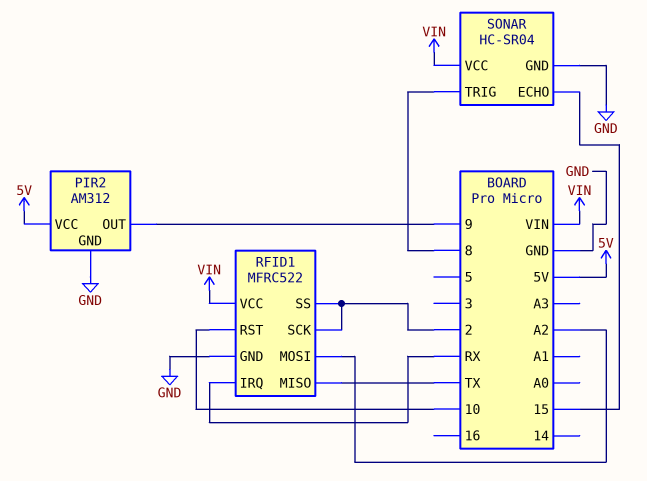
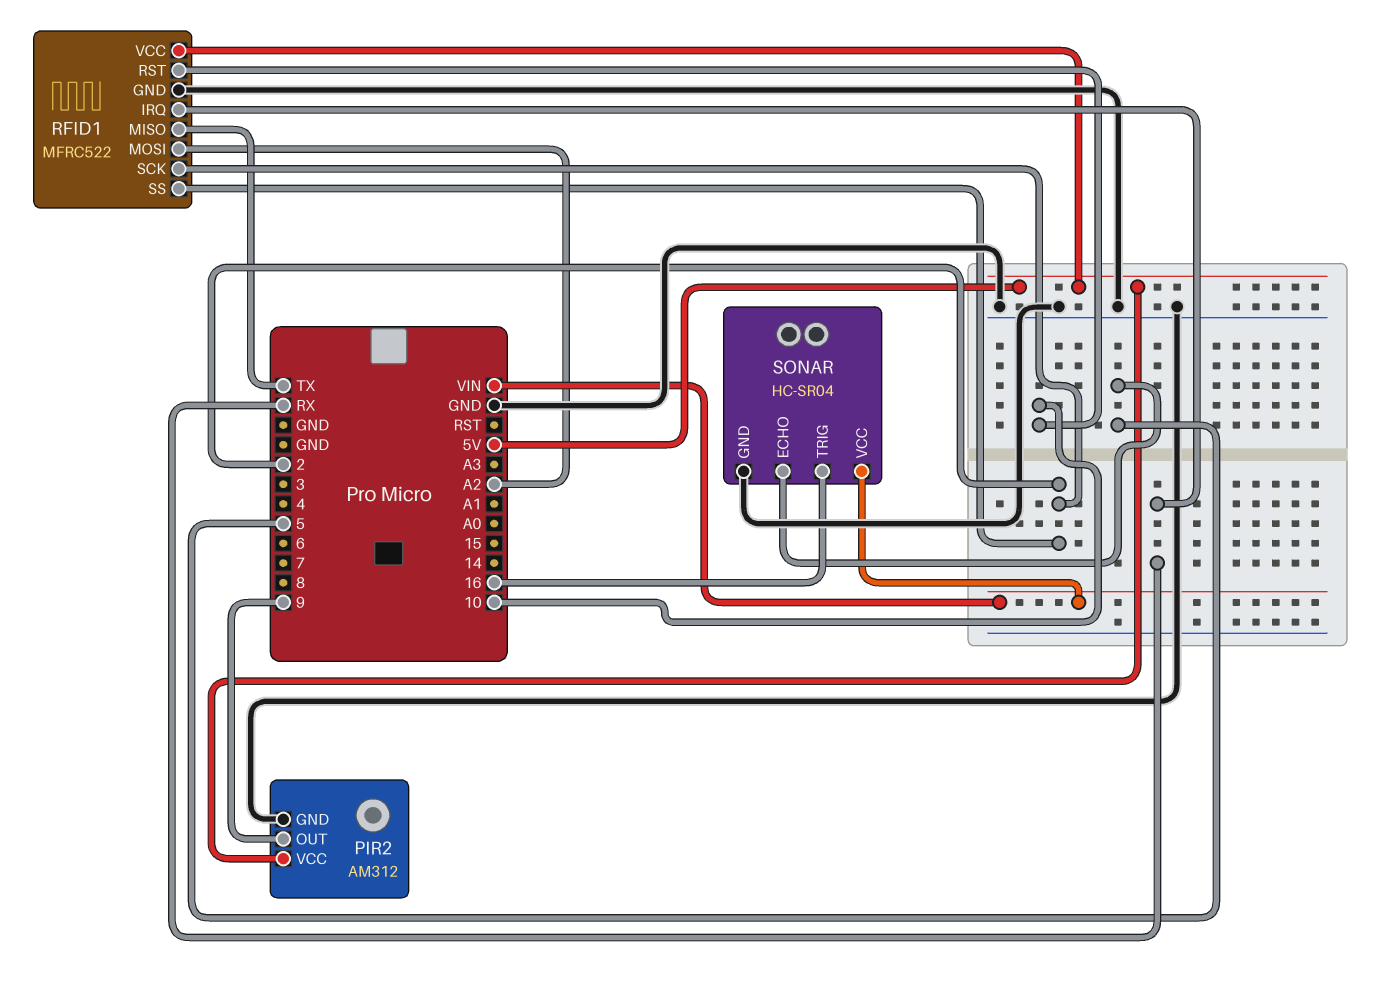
RFID1 pin VCC: VIN -> 5V
SONAR pin ECHO: 15 -> 5
SONAR pin TRIG: 8 -> 16

